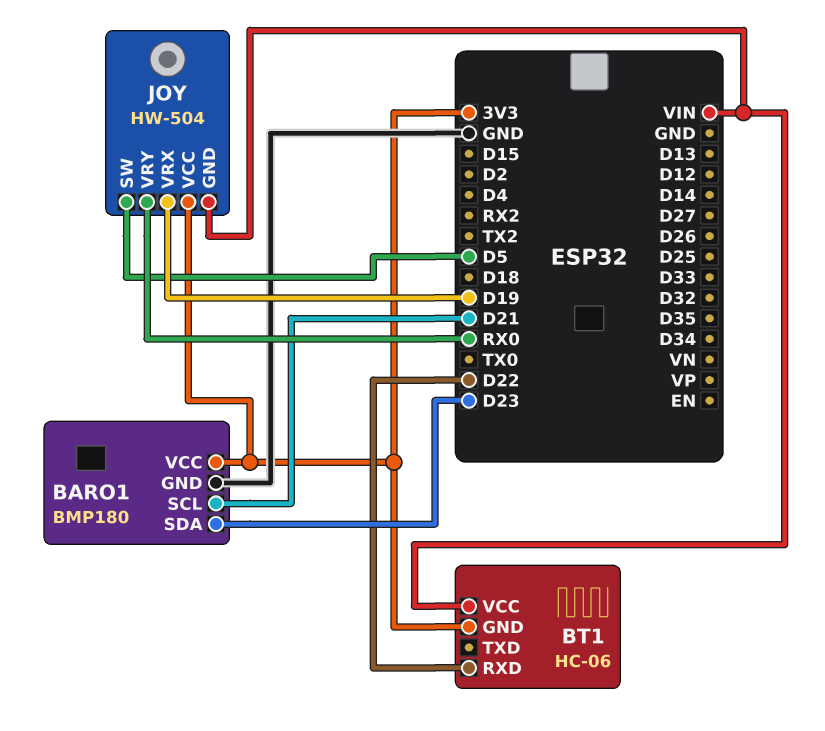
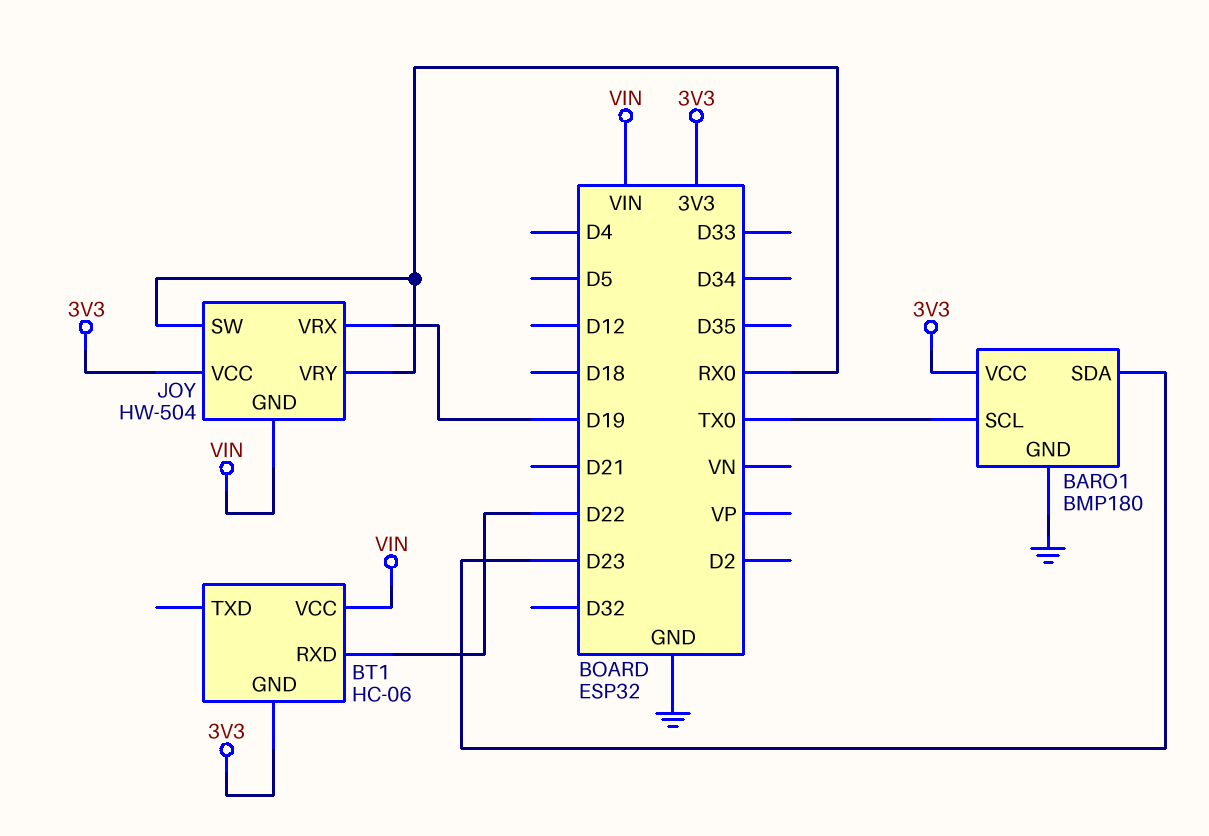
BARO1 pin SCL: D21 -> TX0
JOY pin SW: D5 -> RX0

